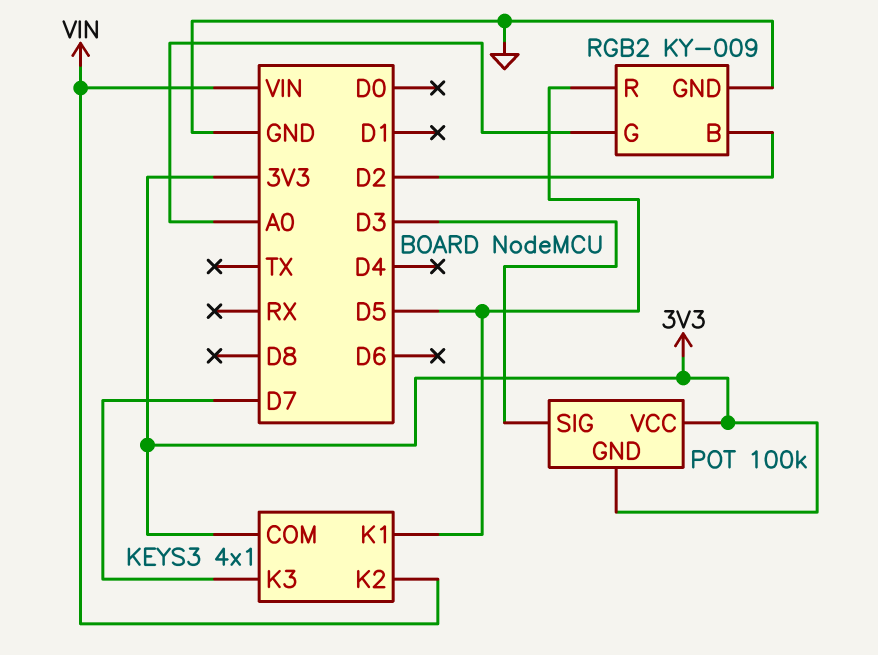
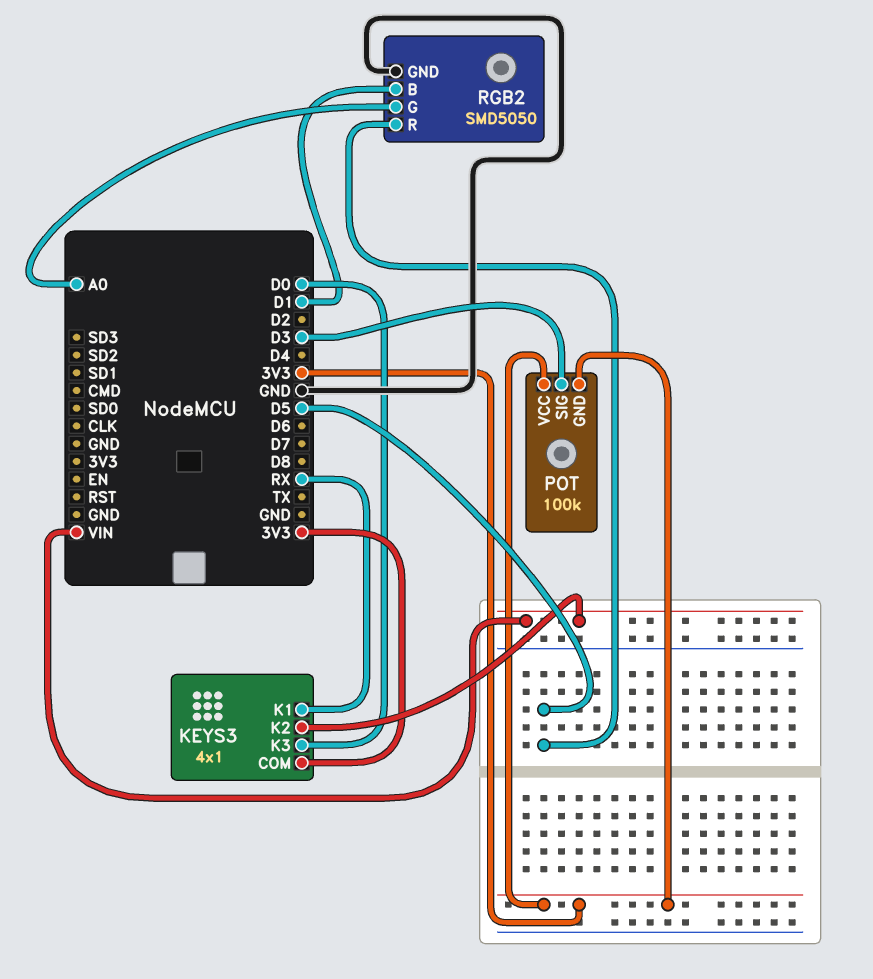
KEYS3 pin K1: D5 -> RX
KEYS3 pin K3: D7 -> D0
RGB2: KY-009 -> SMD5050
RGB2 pin B: D2 -> D1

